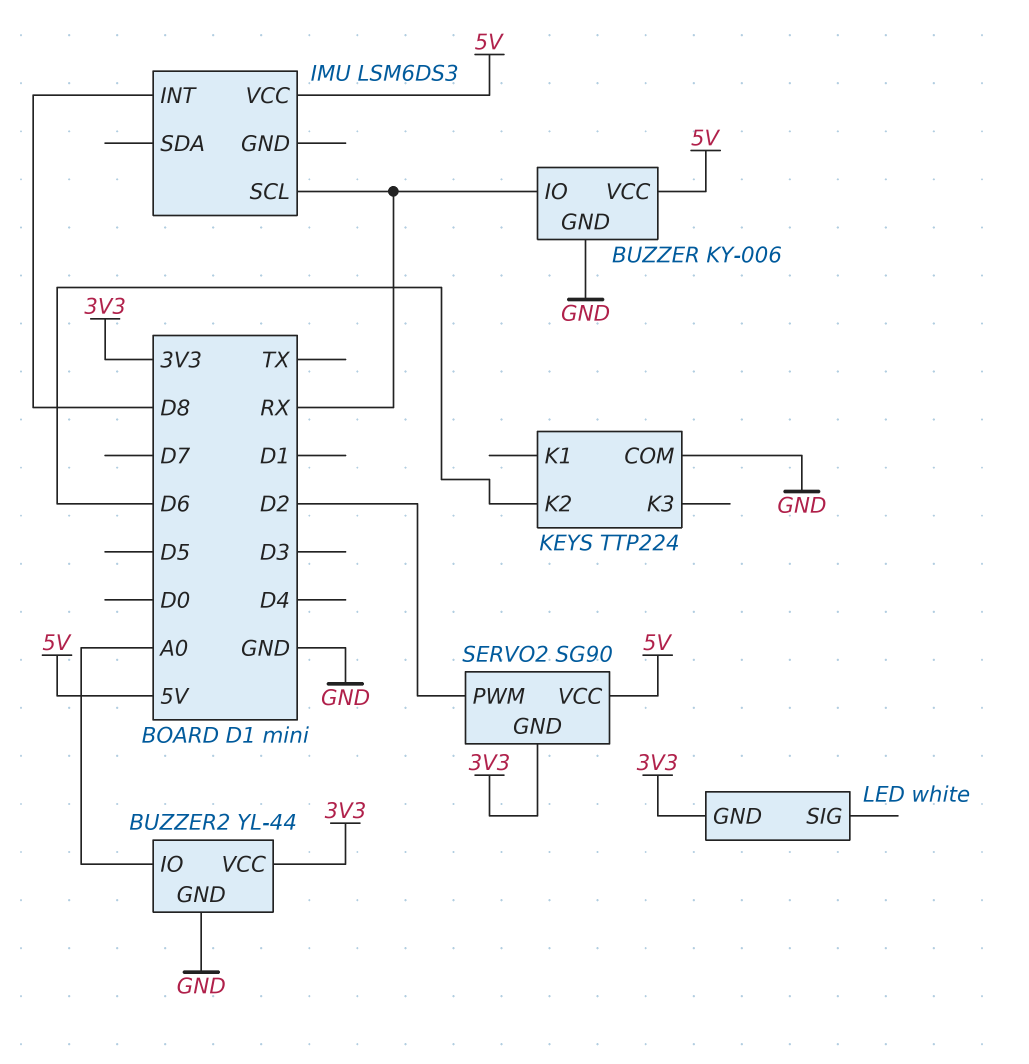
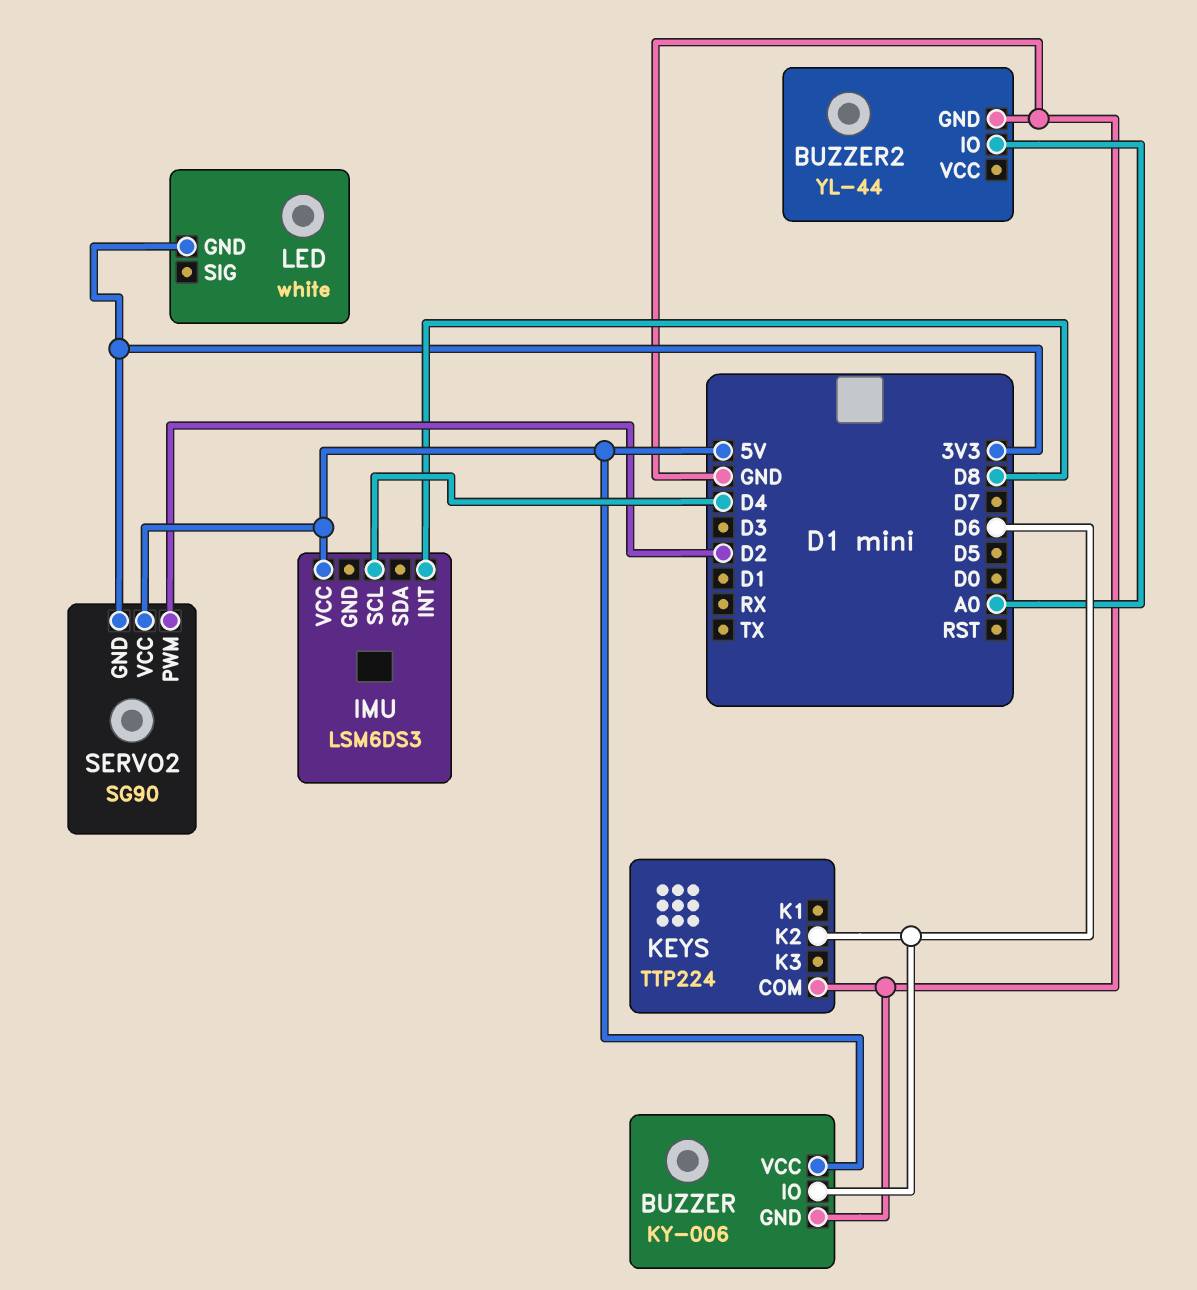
BUZZER pin IO: RX -> D6
BUZZER2 pin VCC: 3V3 -> none
IMU pin SCL: RX -> D4

